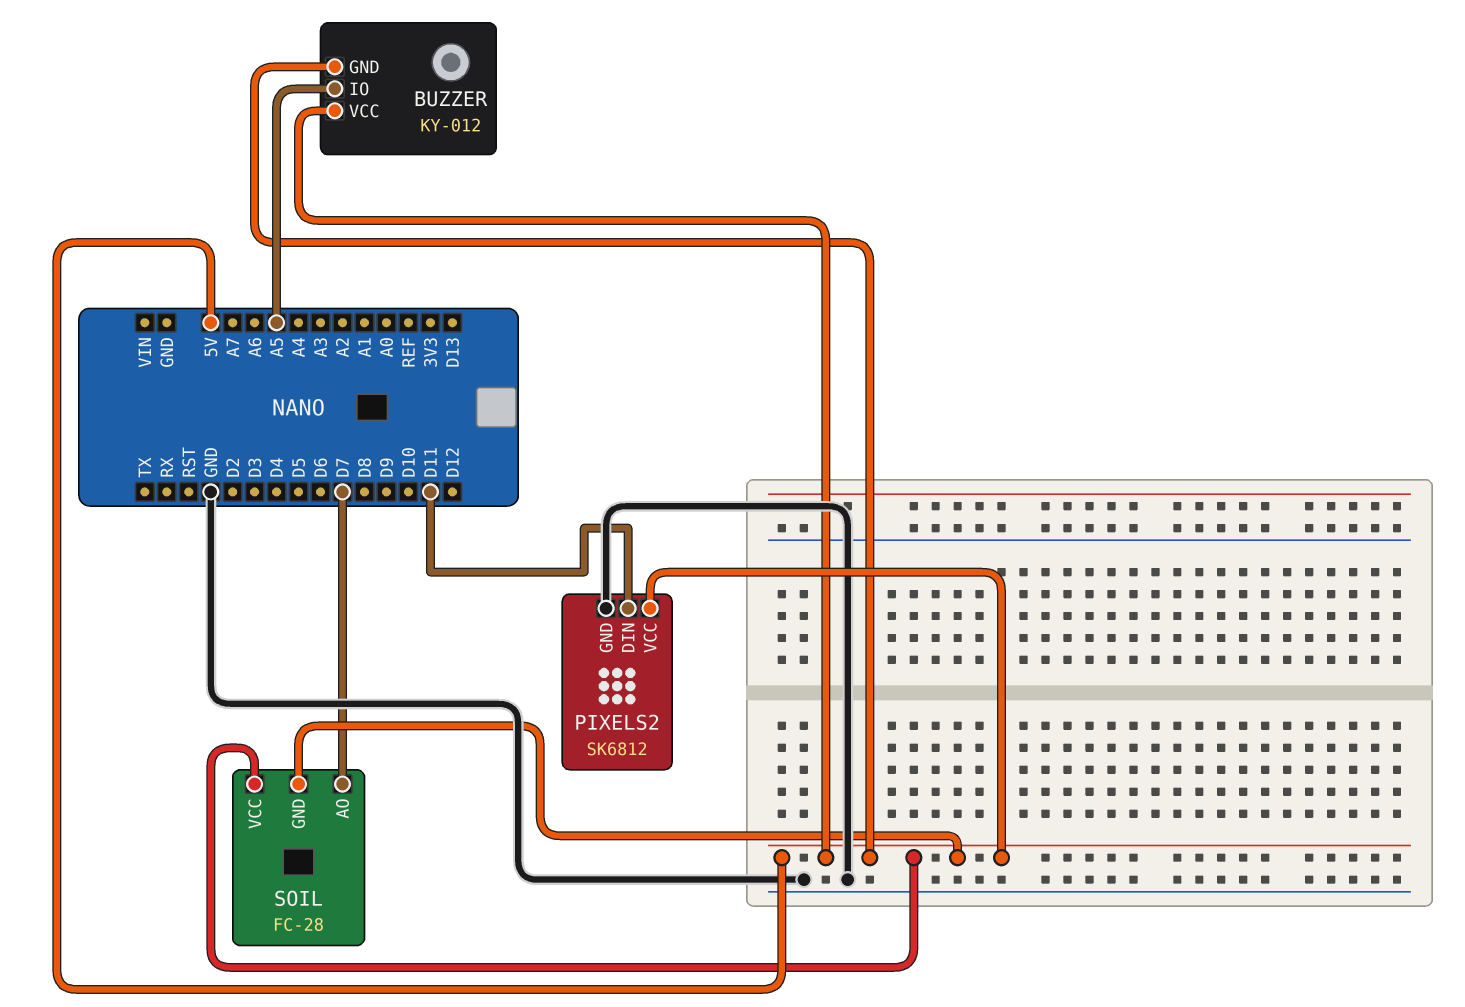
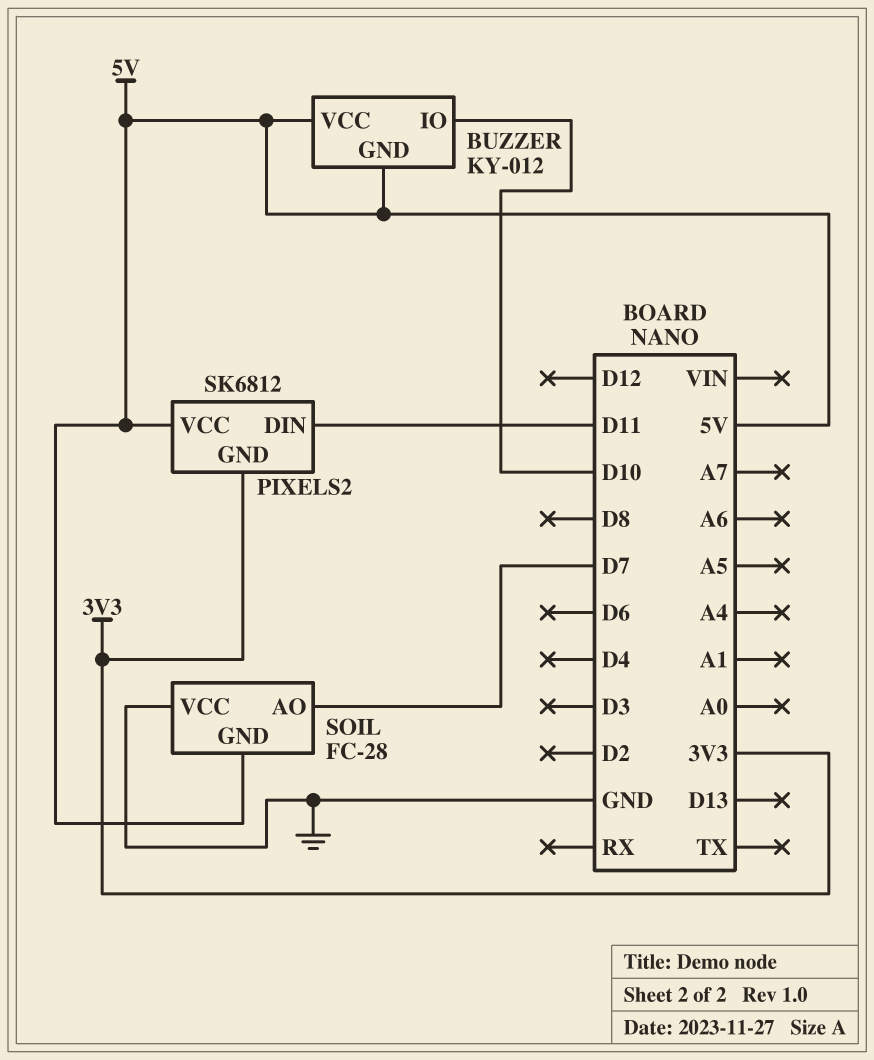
BUZZER pin IO: A5 -> D10
PIXELS2 pin GND: GND -> 3V3
SOIL pin VCC: 5V -> GND

